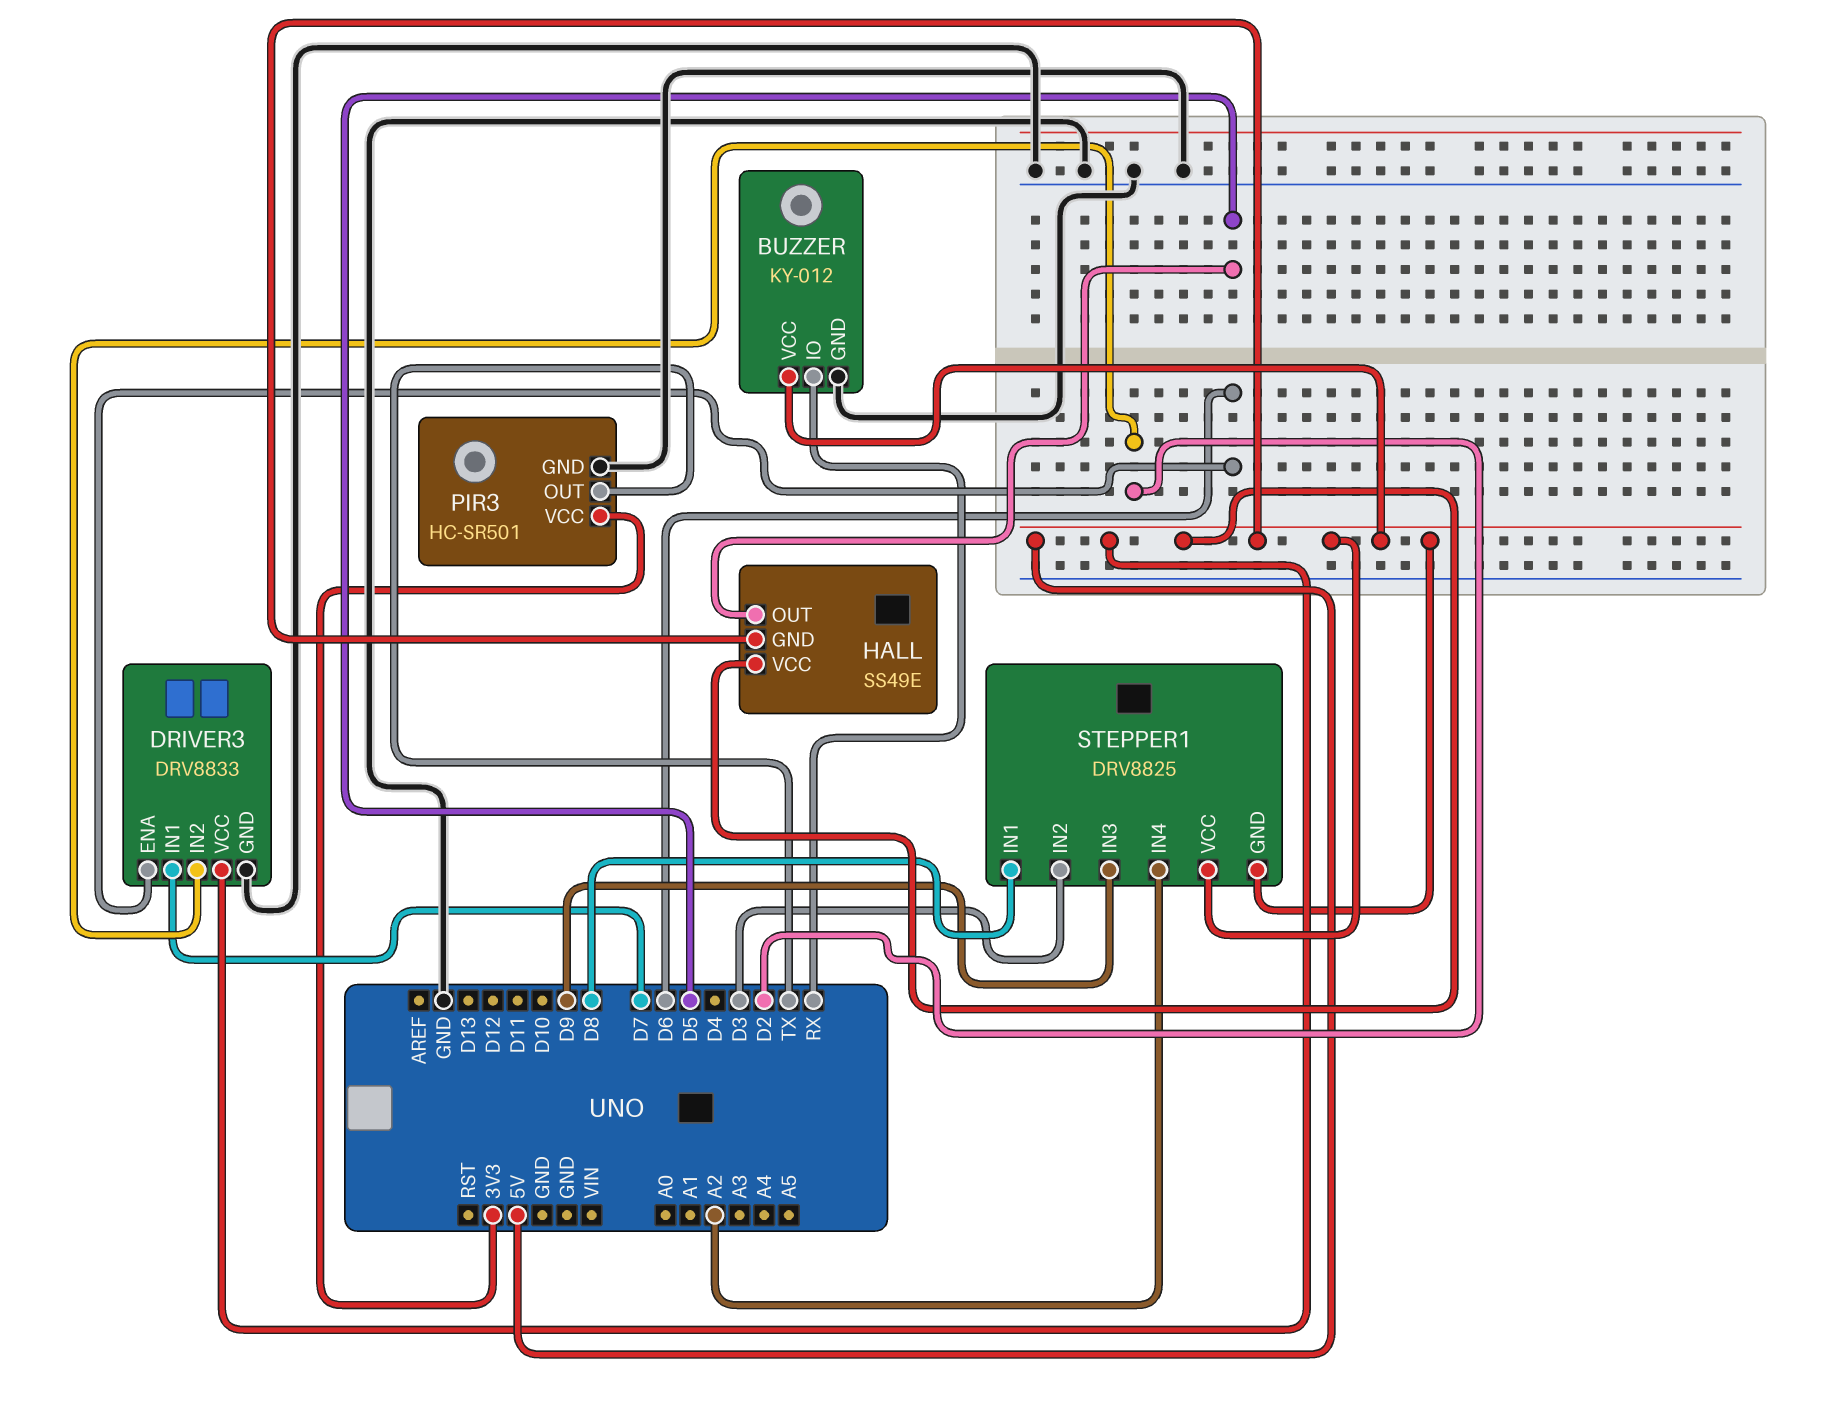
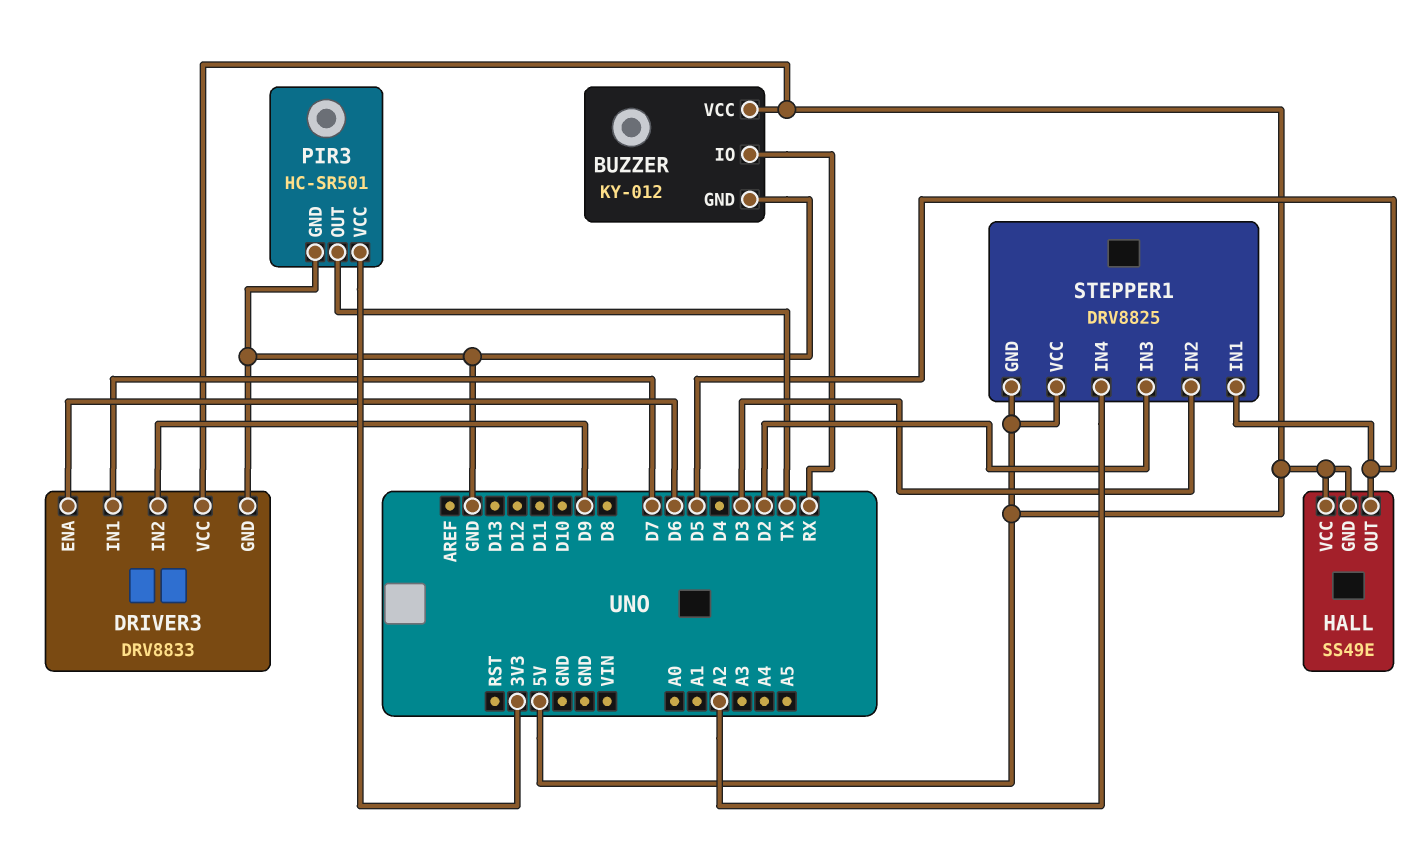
DRIVER3 pin IN2: D2 -> D9
STEPPER1 pin IN1: D8 -> D5
STEPPER1 pin IN3: D9 -> D2

